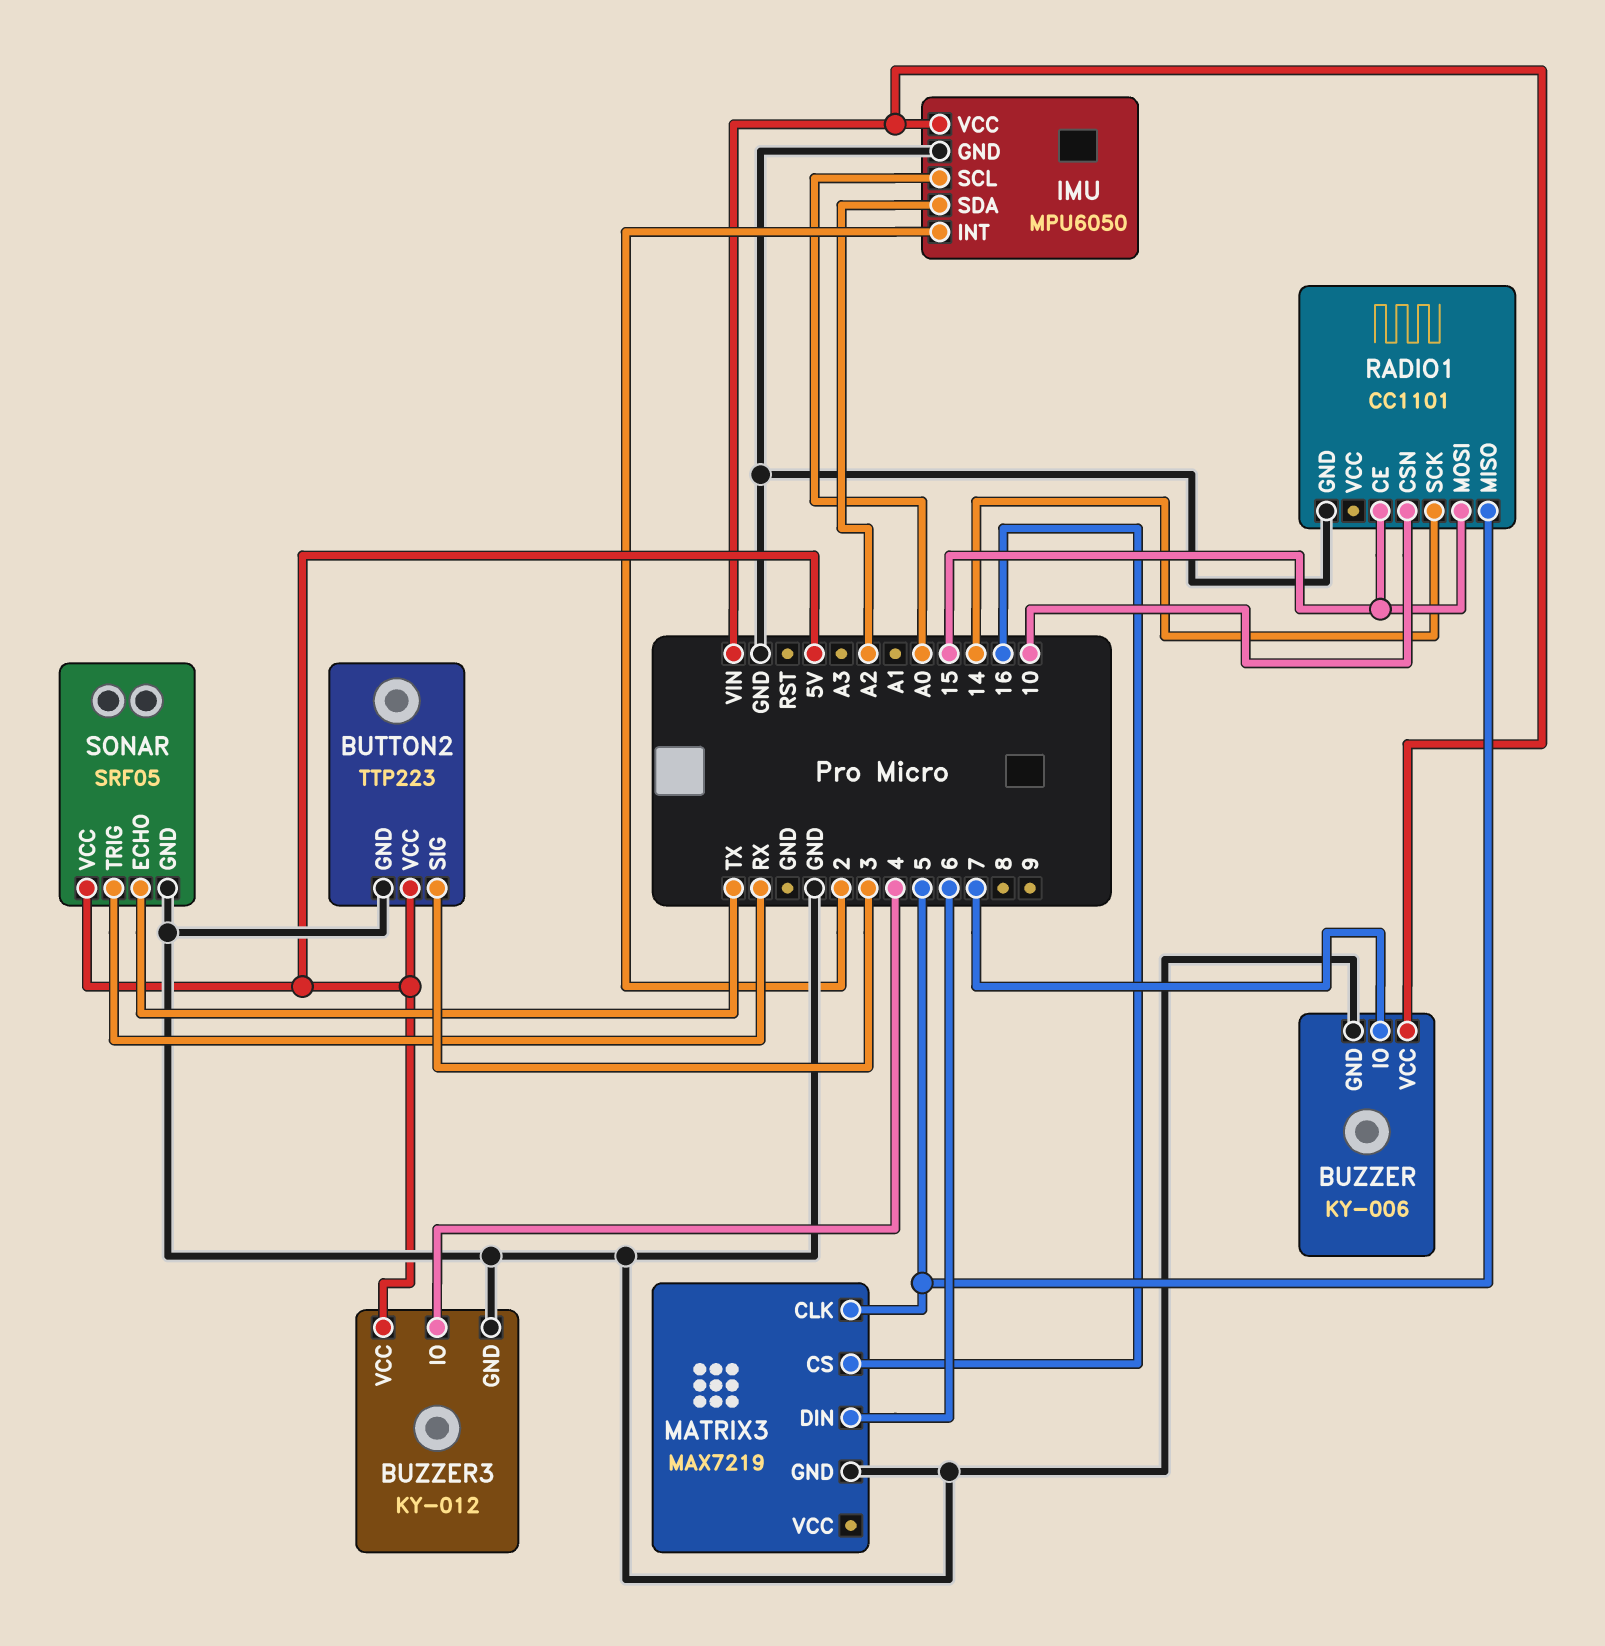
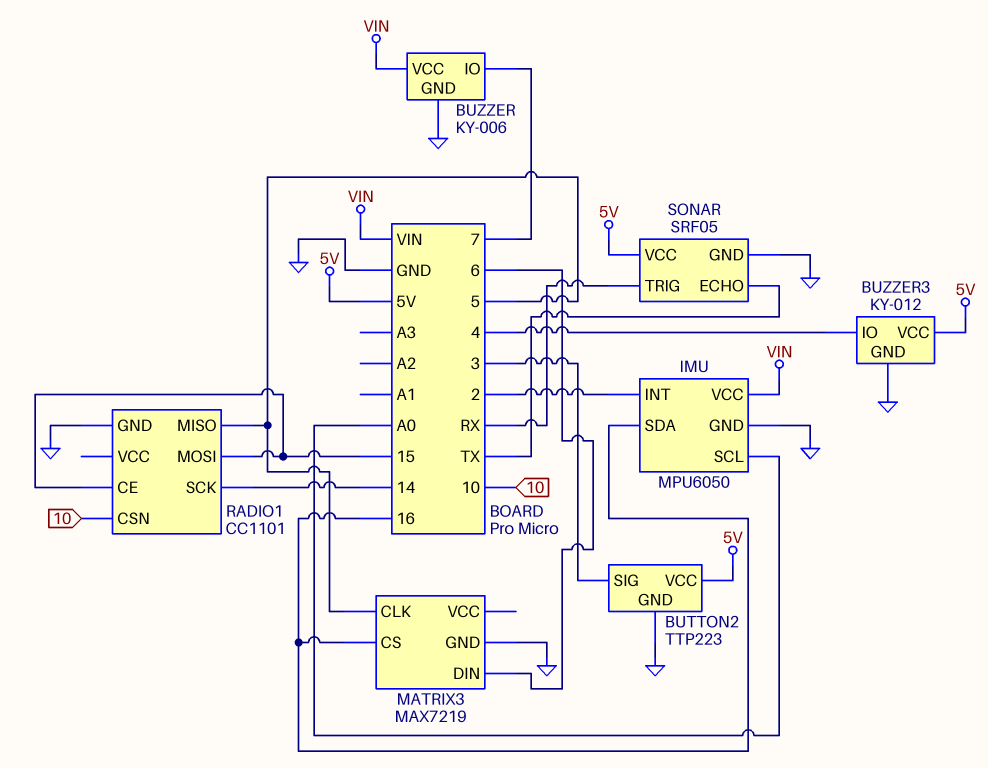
IMU pin SDA: A2 -> 16

